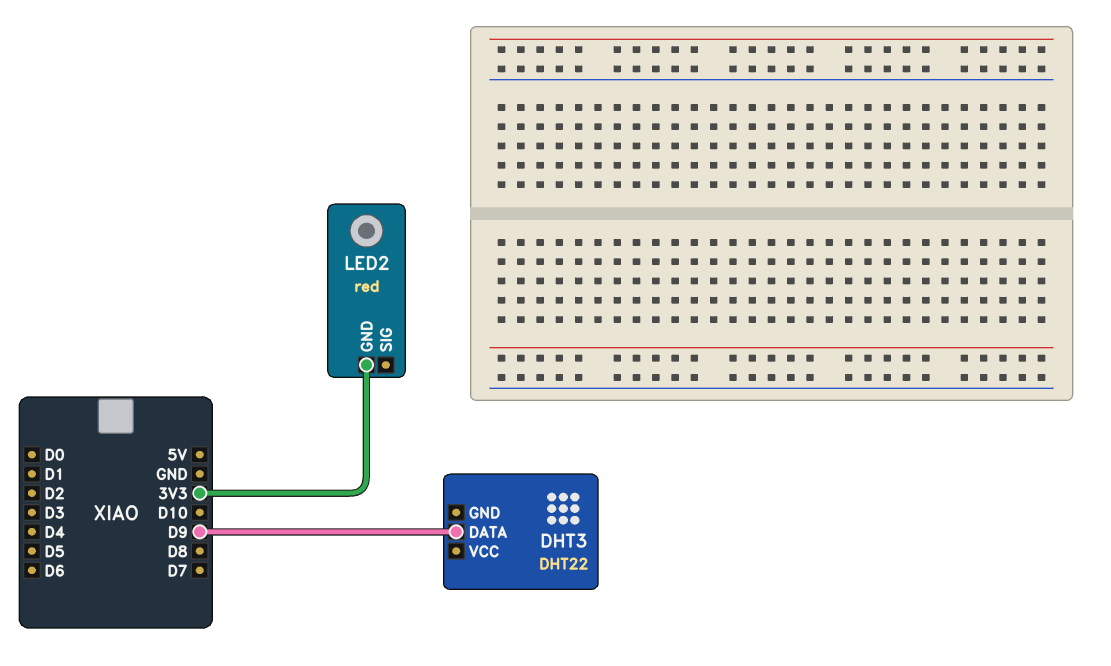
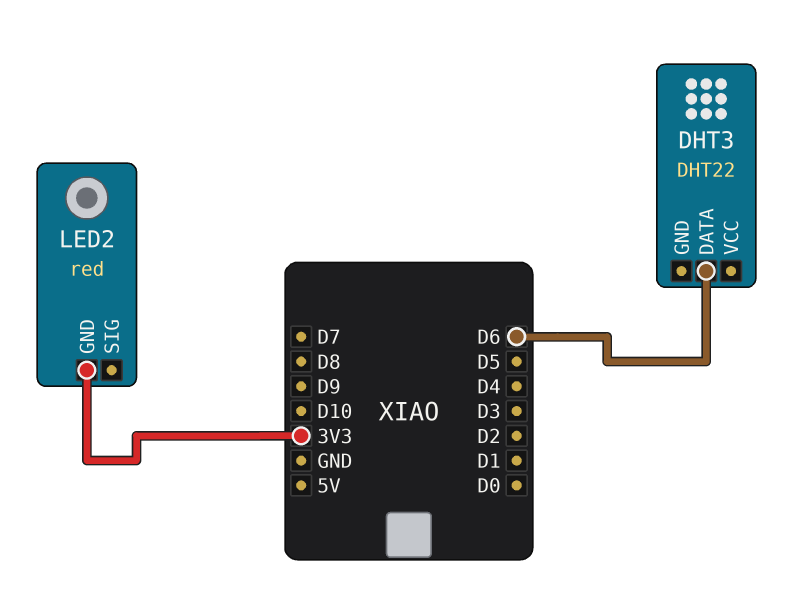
DHT3 pin DATA: D9 -> D6

